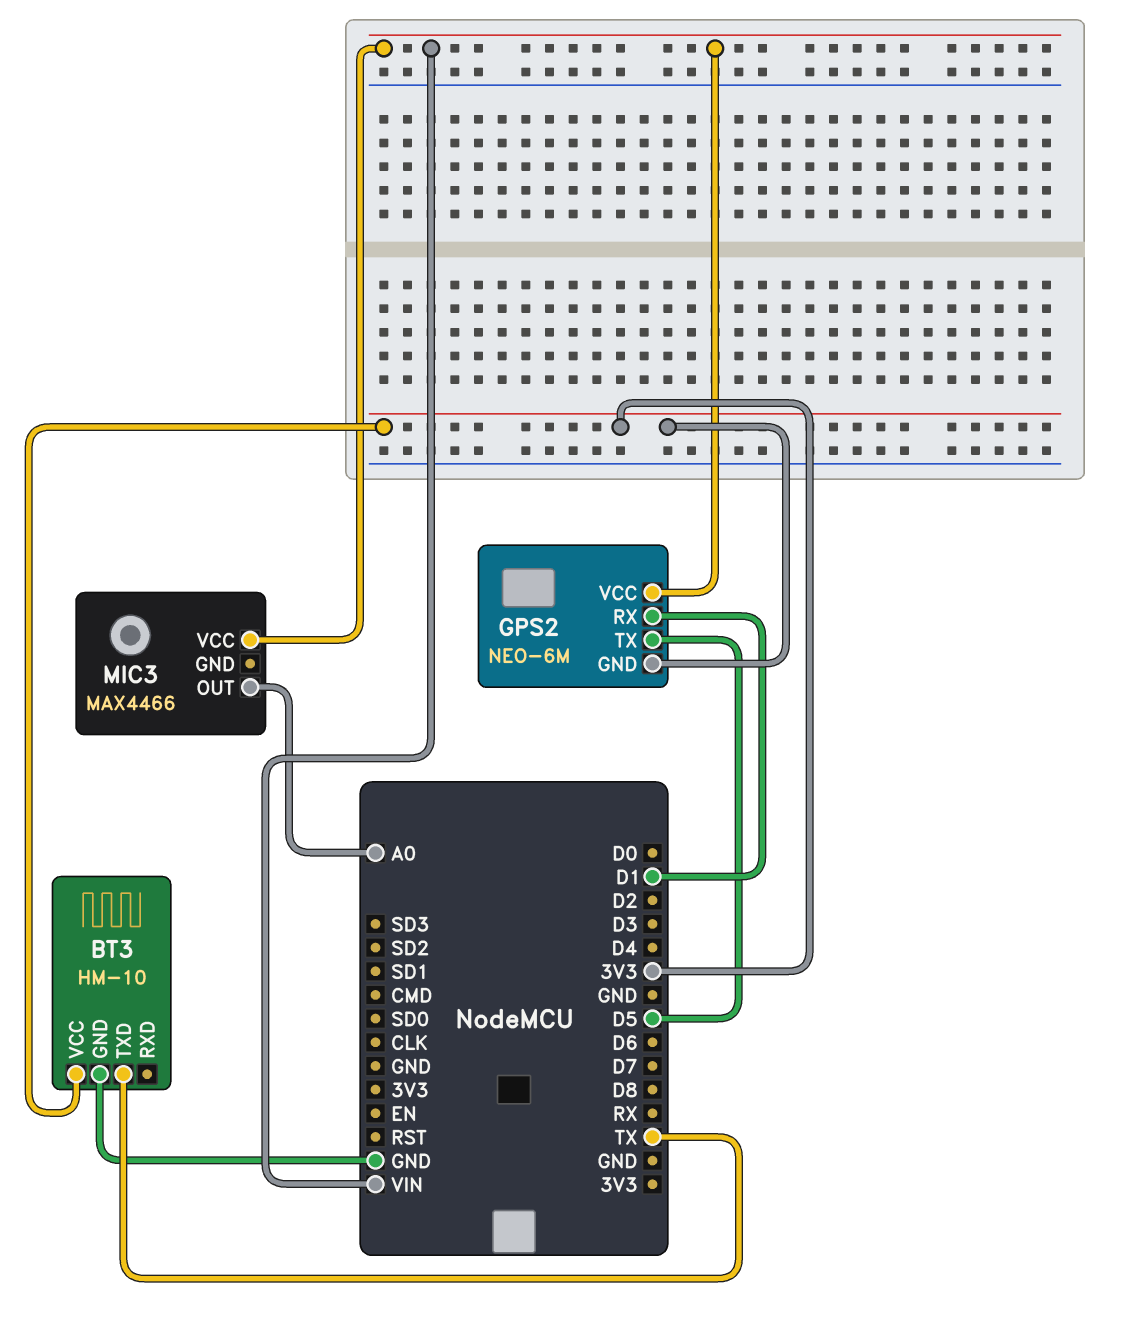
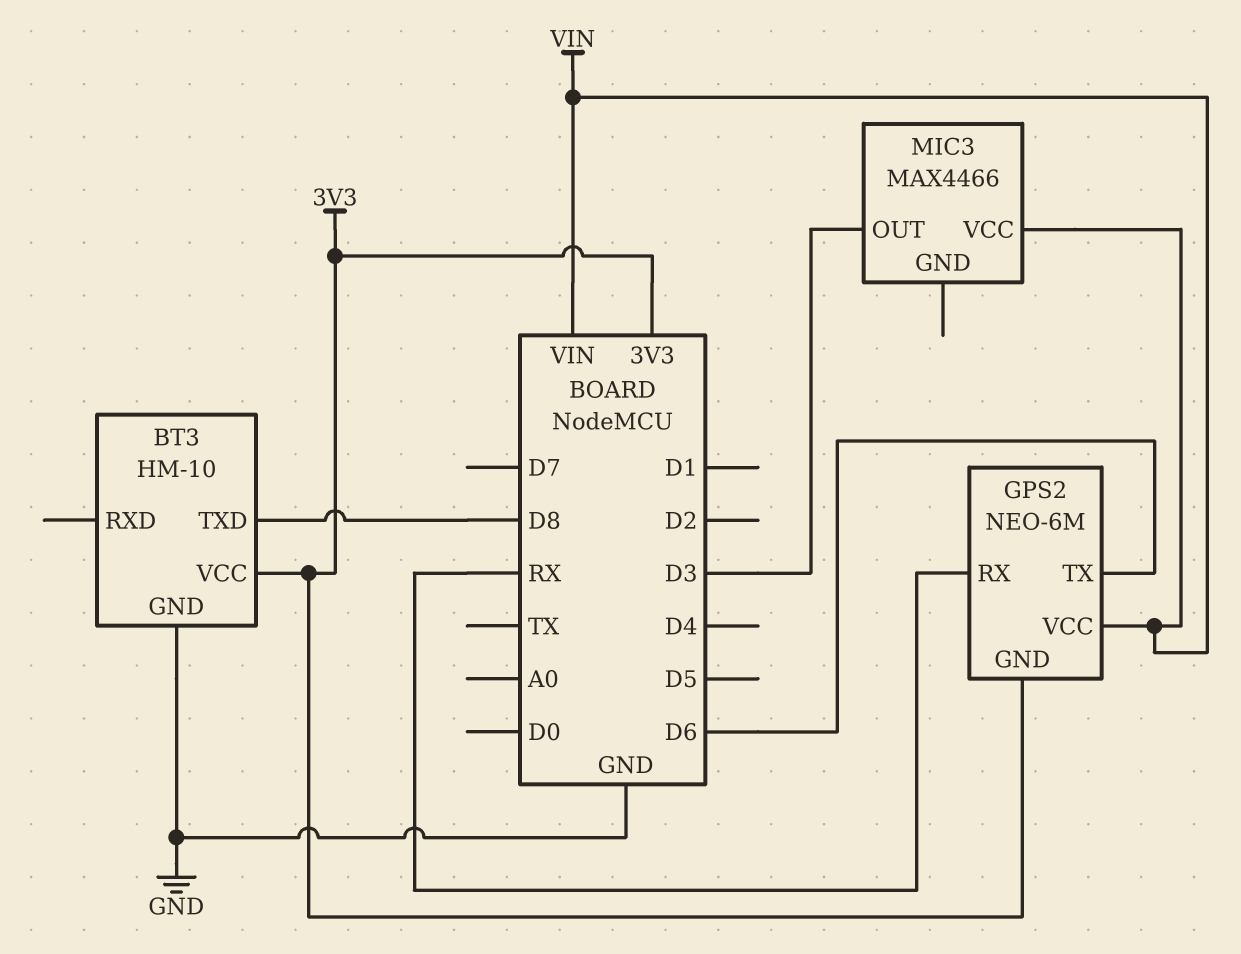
BT3 pin TXD: TX -> D8
GPS2 pin RX: D1 -> RX
GPS2 pin TX: D5 -> D6
MIC3 pin OUT: A0 -> D3

